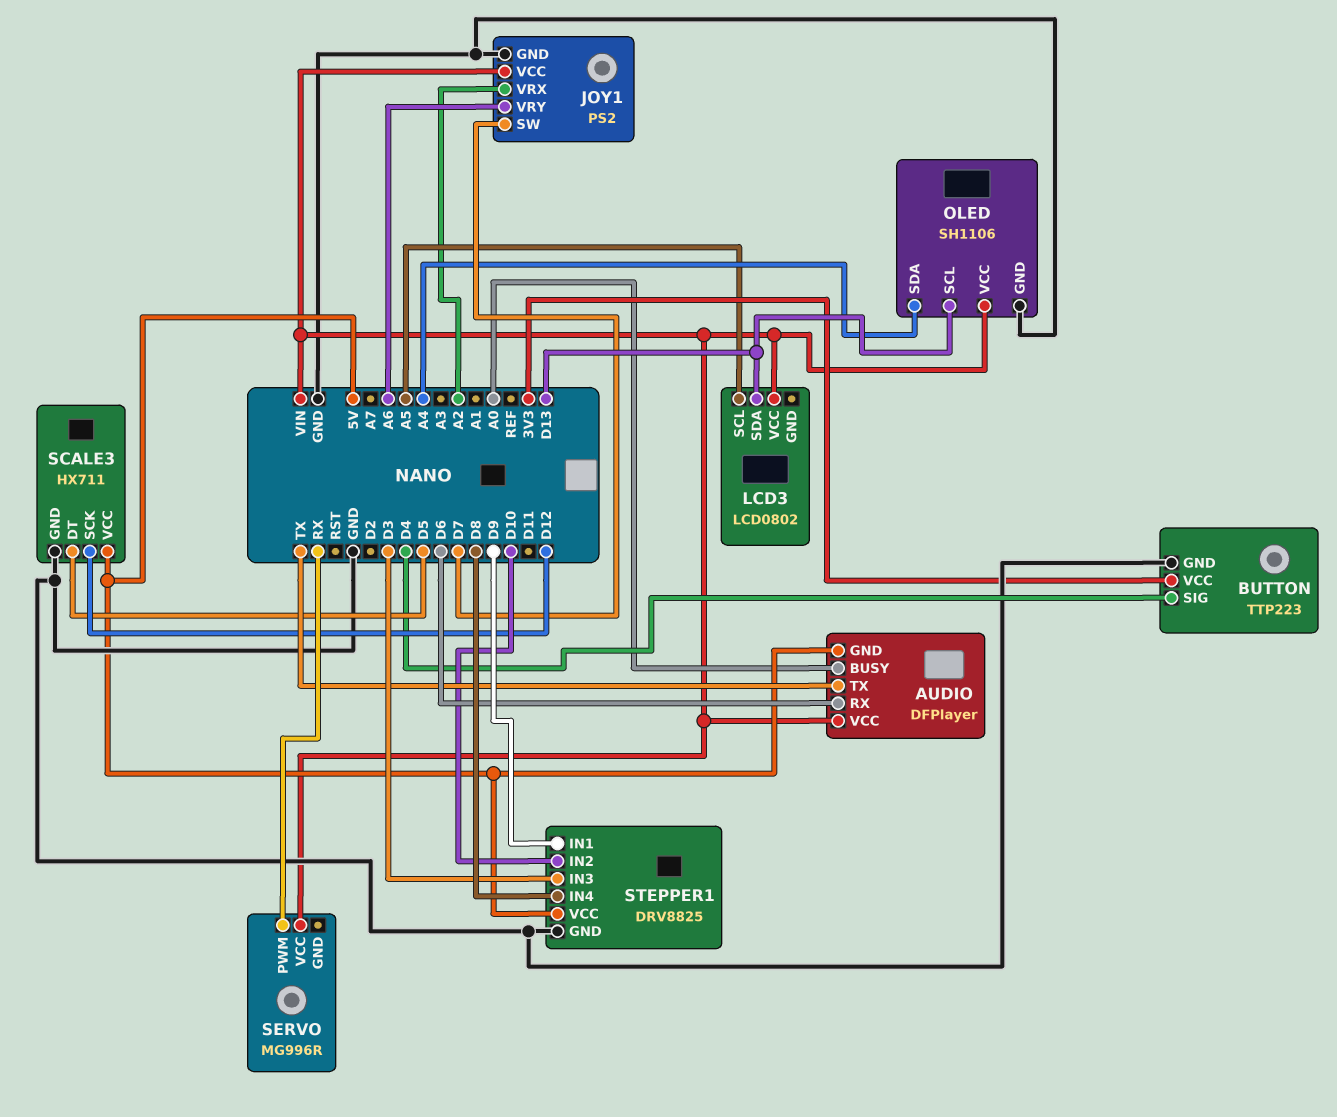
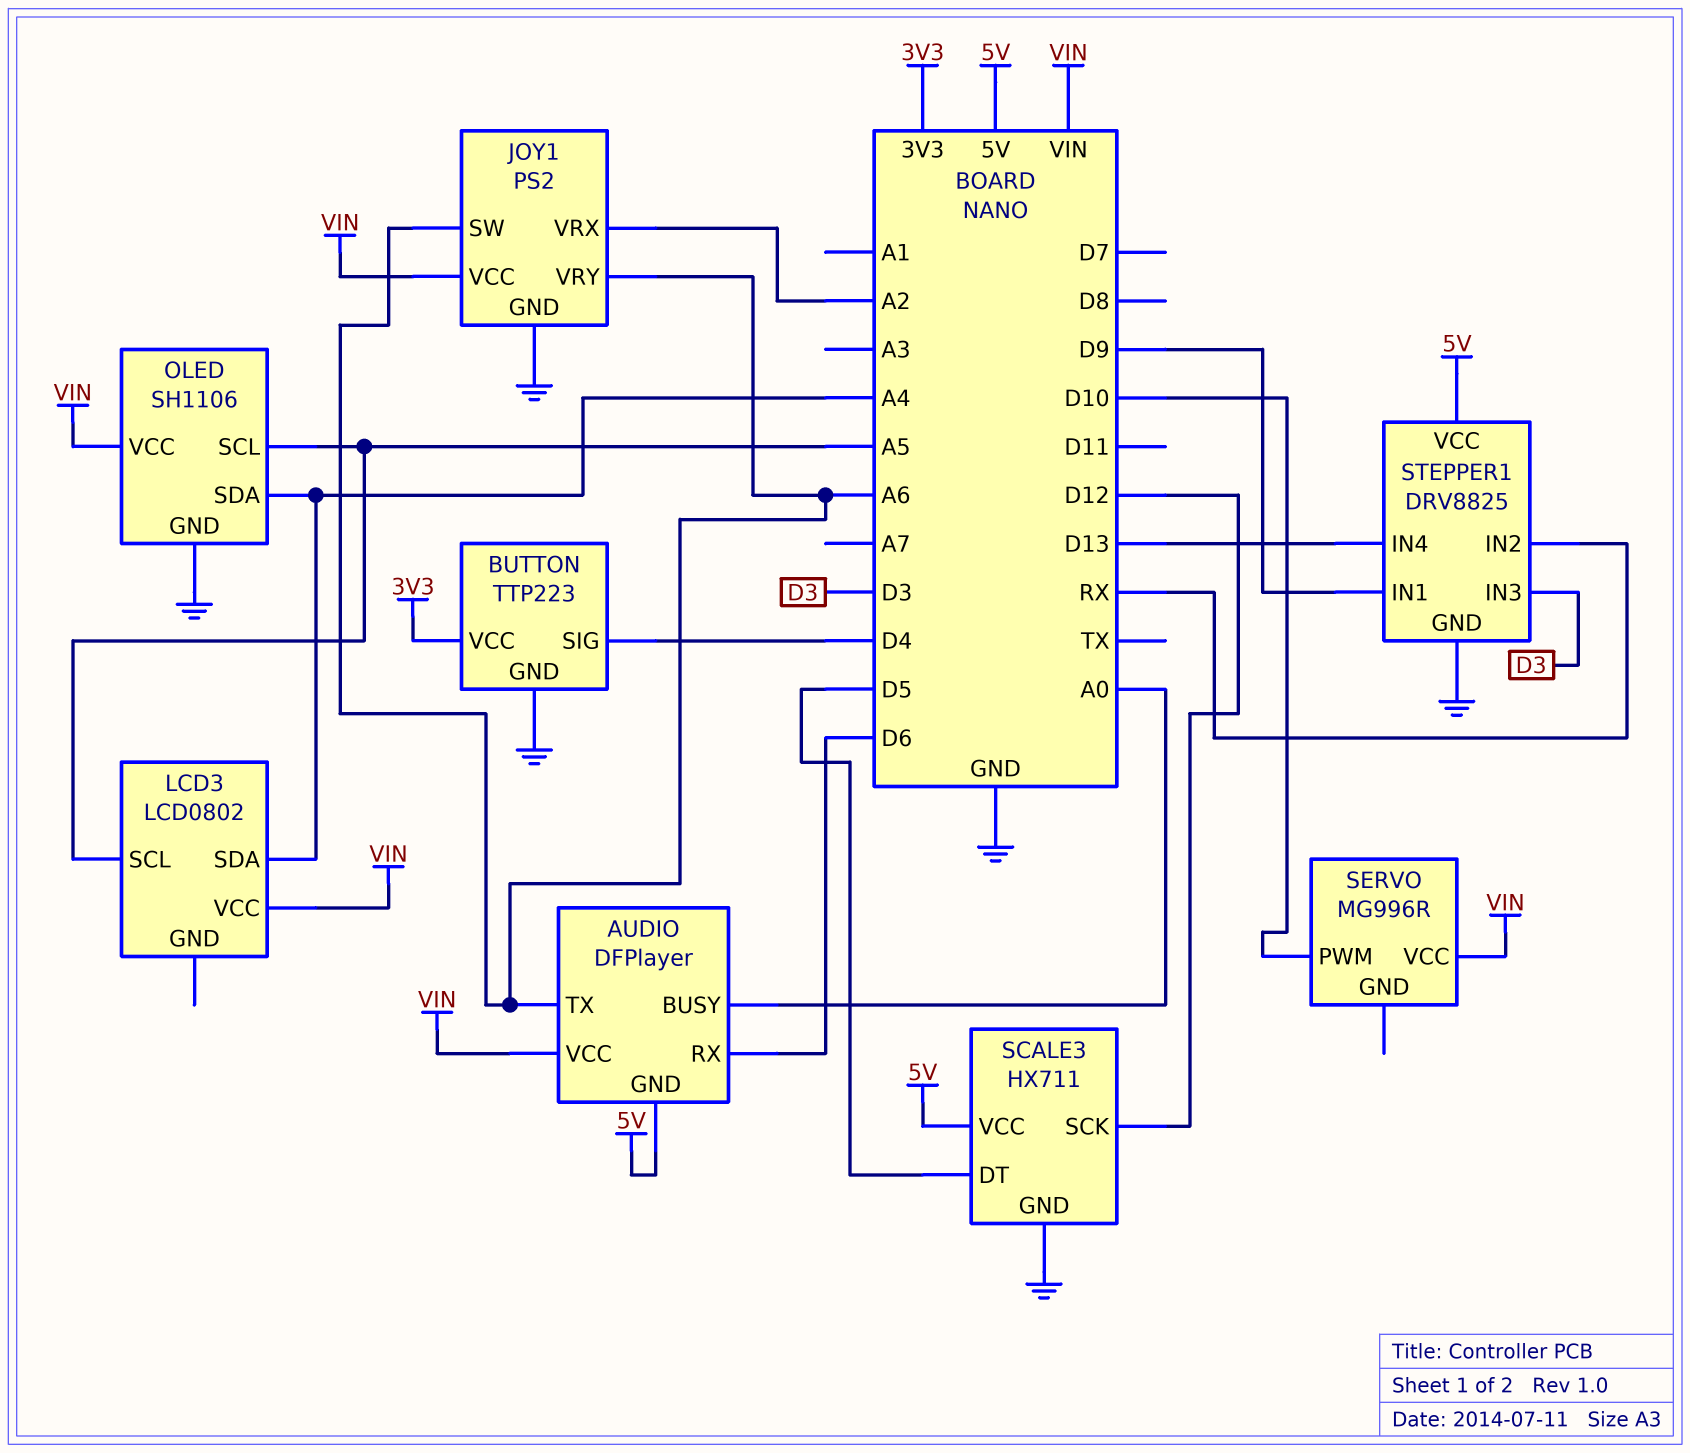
AUDIO pin TX: TX -> A6
JOY1 pin SW: D7 -> A6
LCD3 pin SDA: D13 -> A4
OLED pin SCL: D13 -> A5
SERVO pin PWM: RX -> D10
STEPPER1 pin IN2: D10 -> RX
STEPPER1 pin IN4: D8 -> D13

